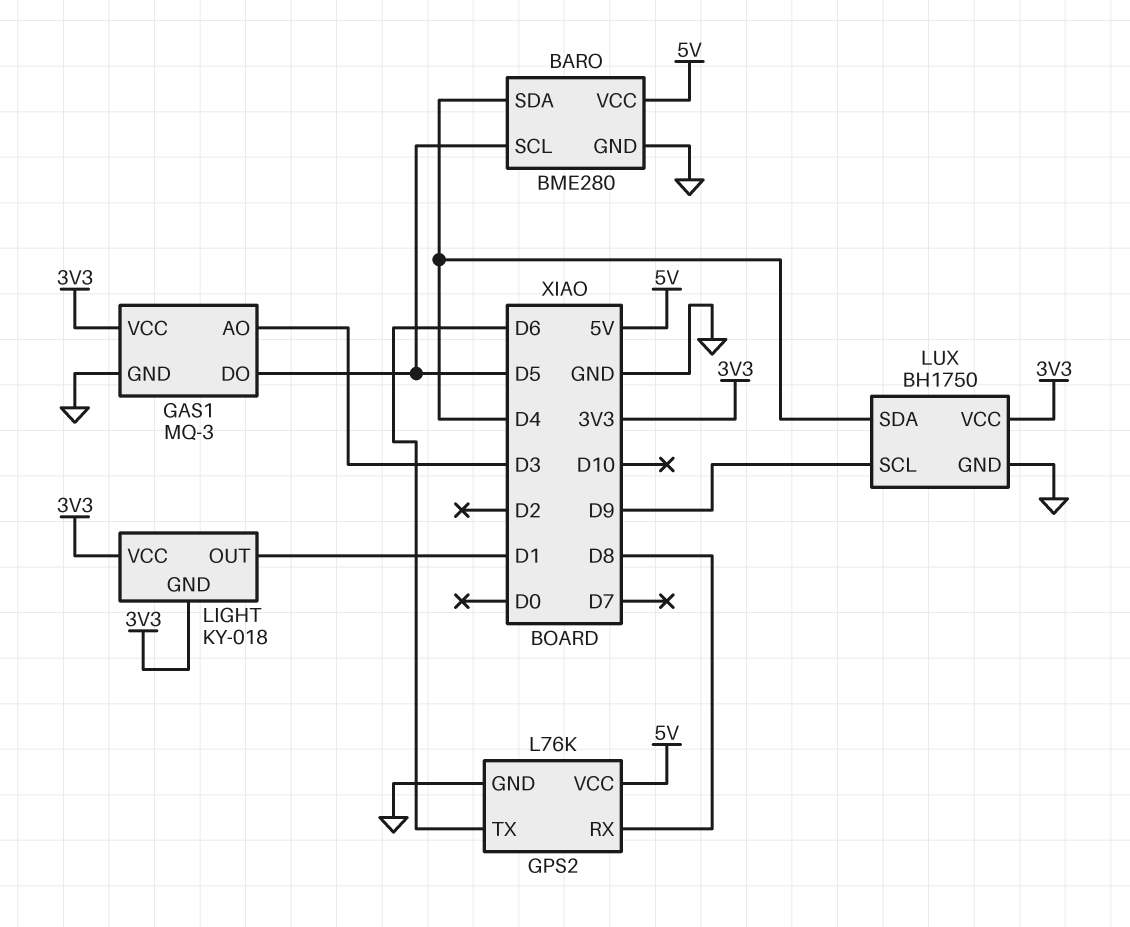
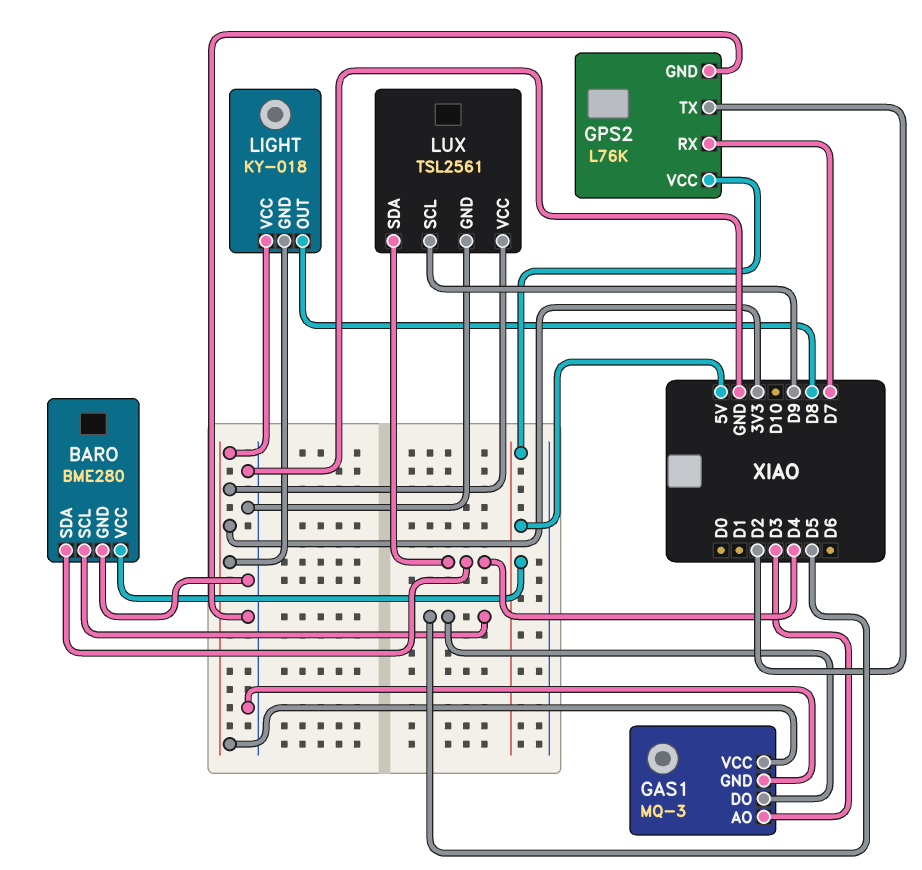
GPS2 pin RX: D8 -> D7
GPS2 pin TX: D6 -> D2
LIGHT pin OUT: D1 -> D8
LUX: BH1750 -> TSL2561

